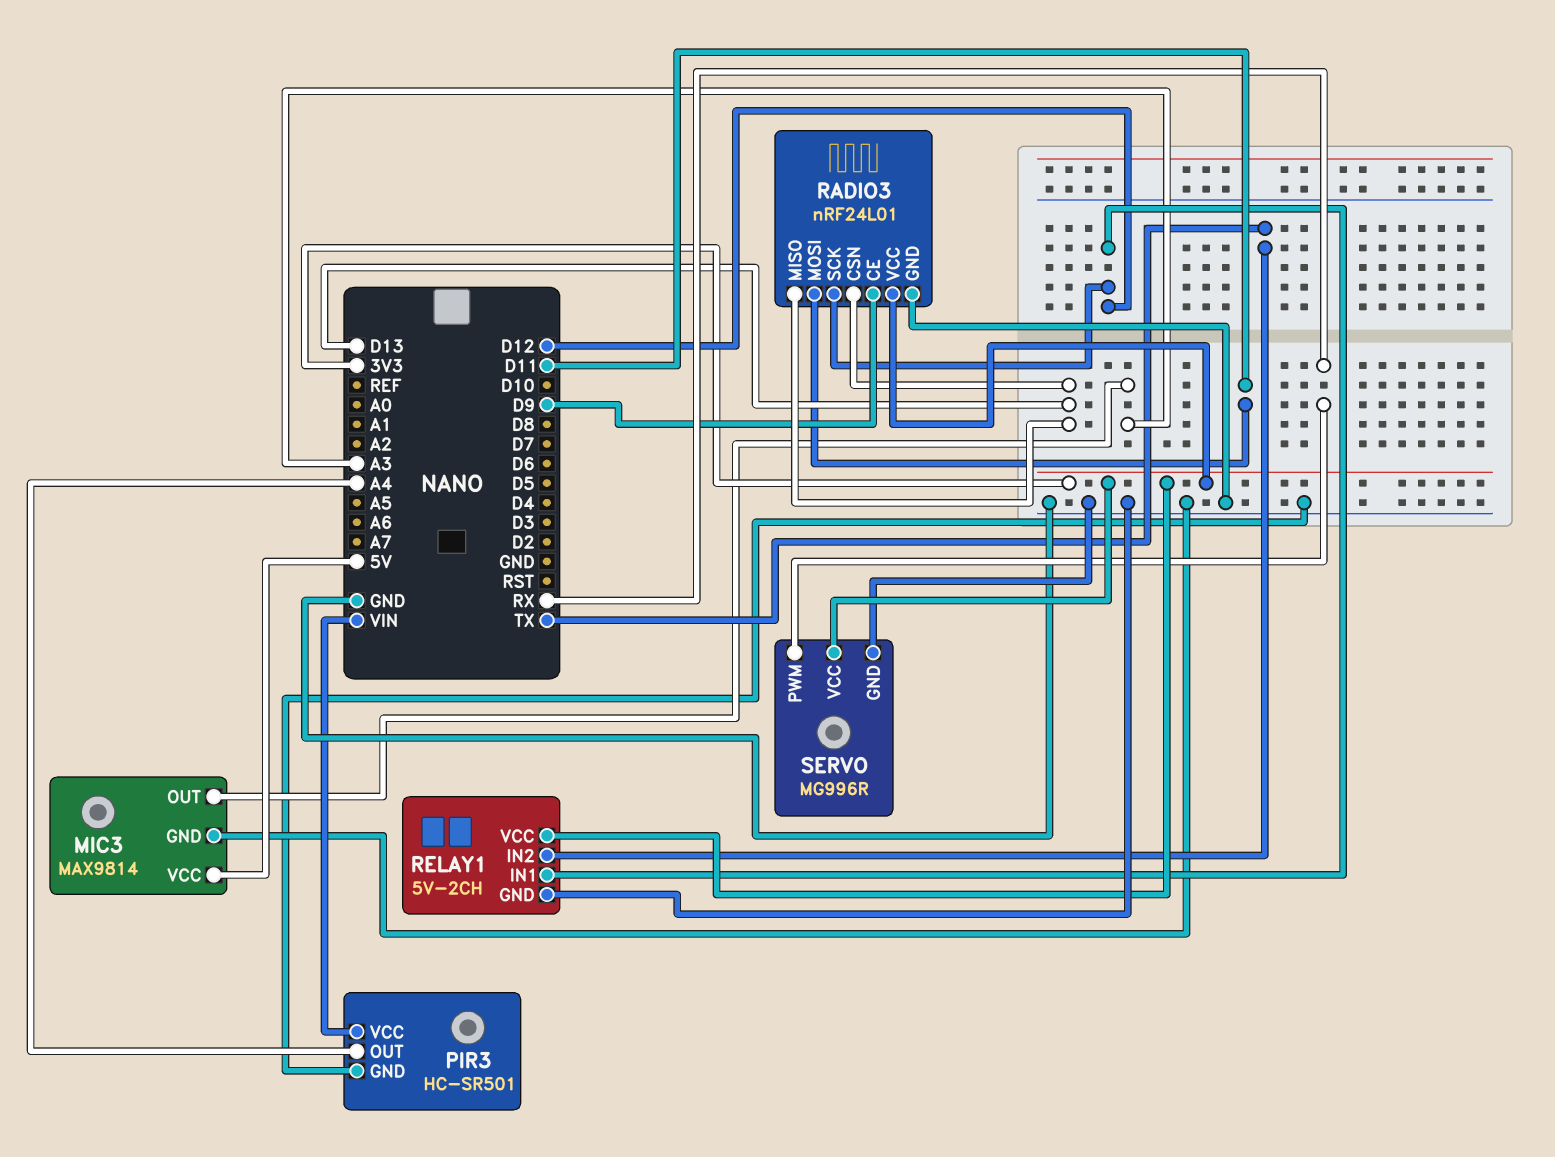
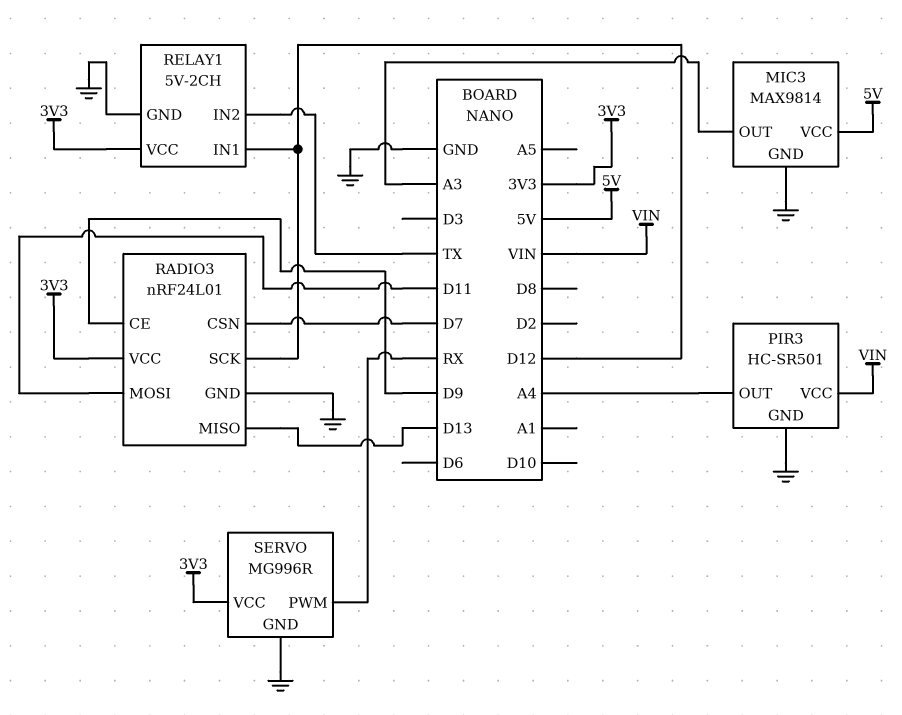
RADIO3 pin CSN: D13 -> D7

